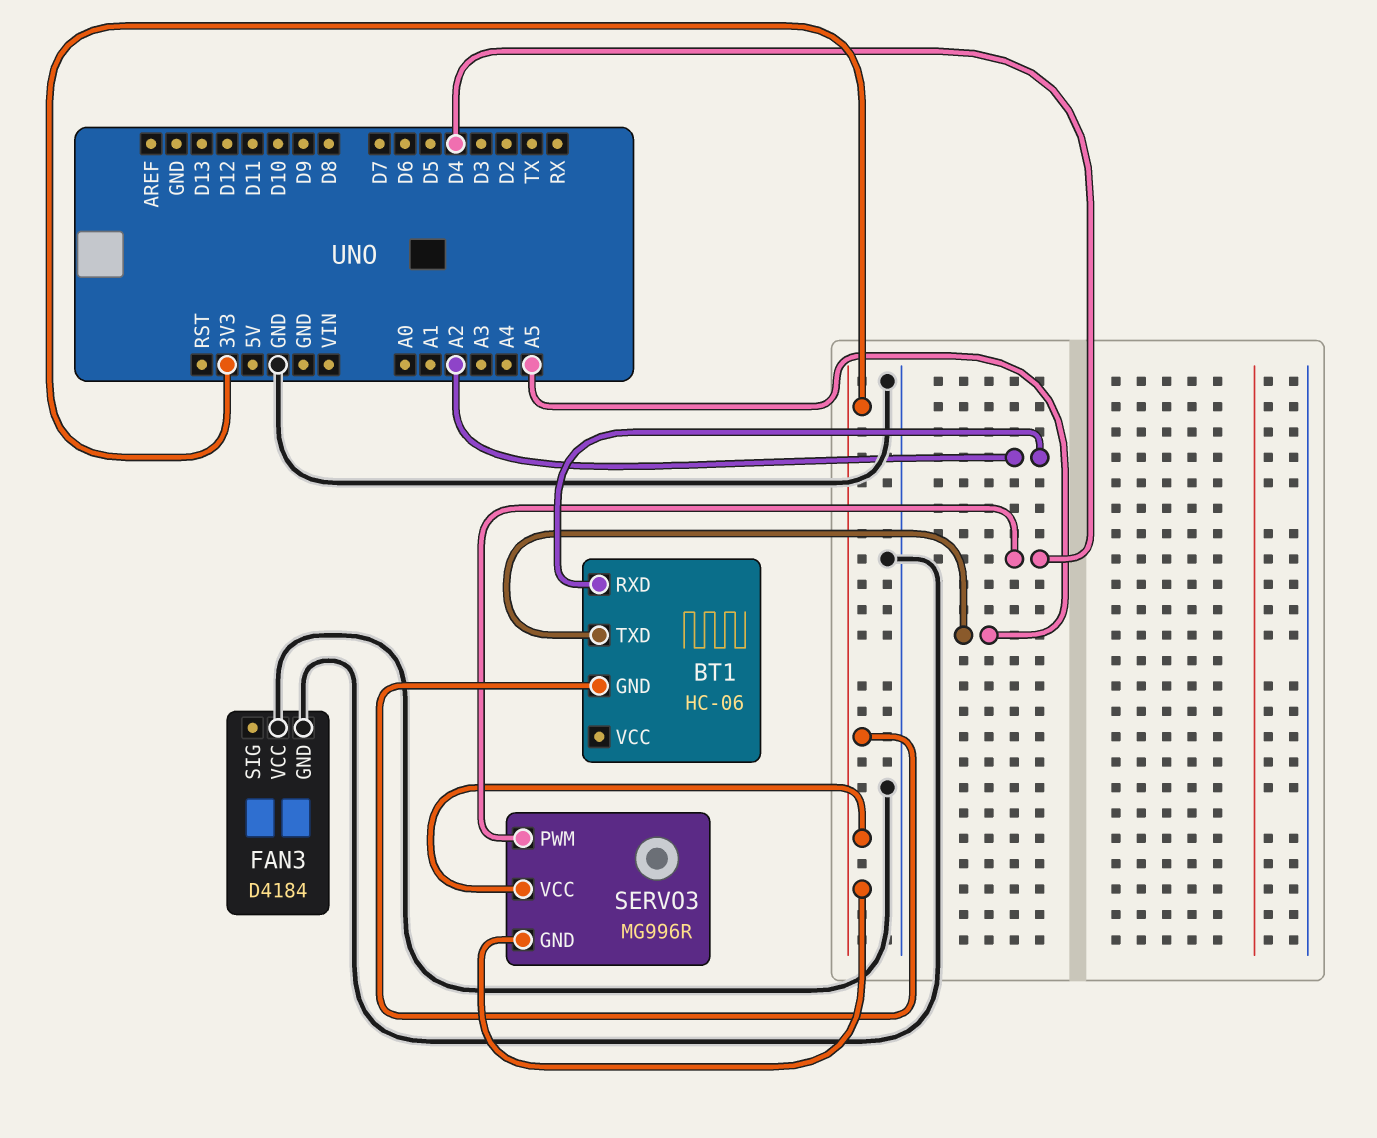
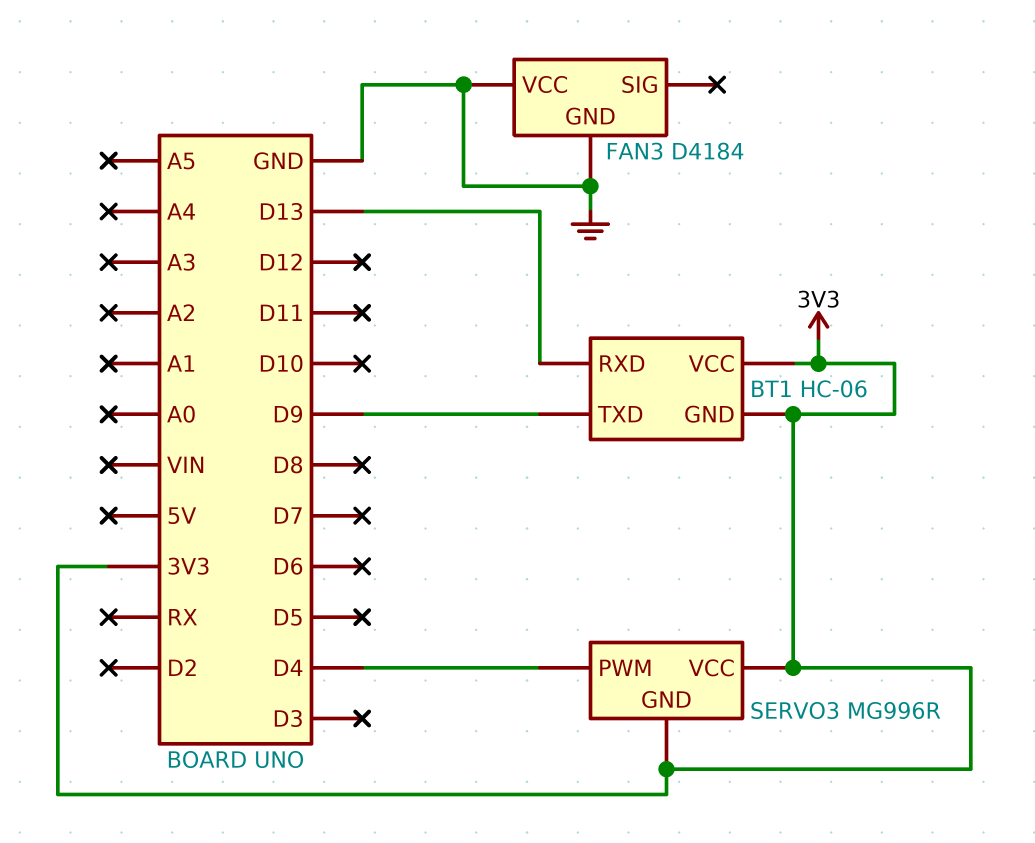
BT1 pin RXD: A2 -> D13
BT1 pin TXD: A5 -> D9
BT1 pin VCC: none -> 3V3

